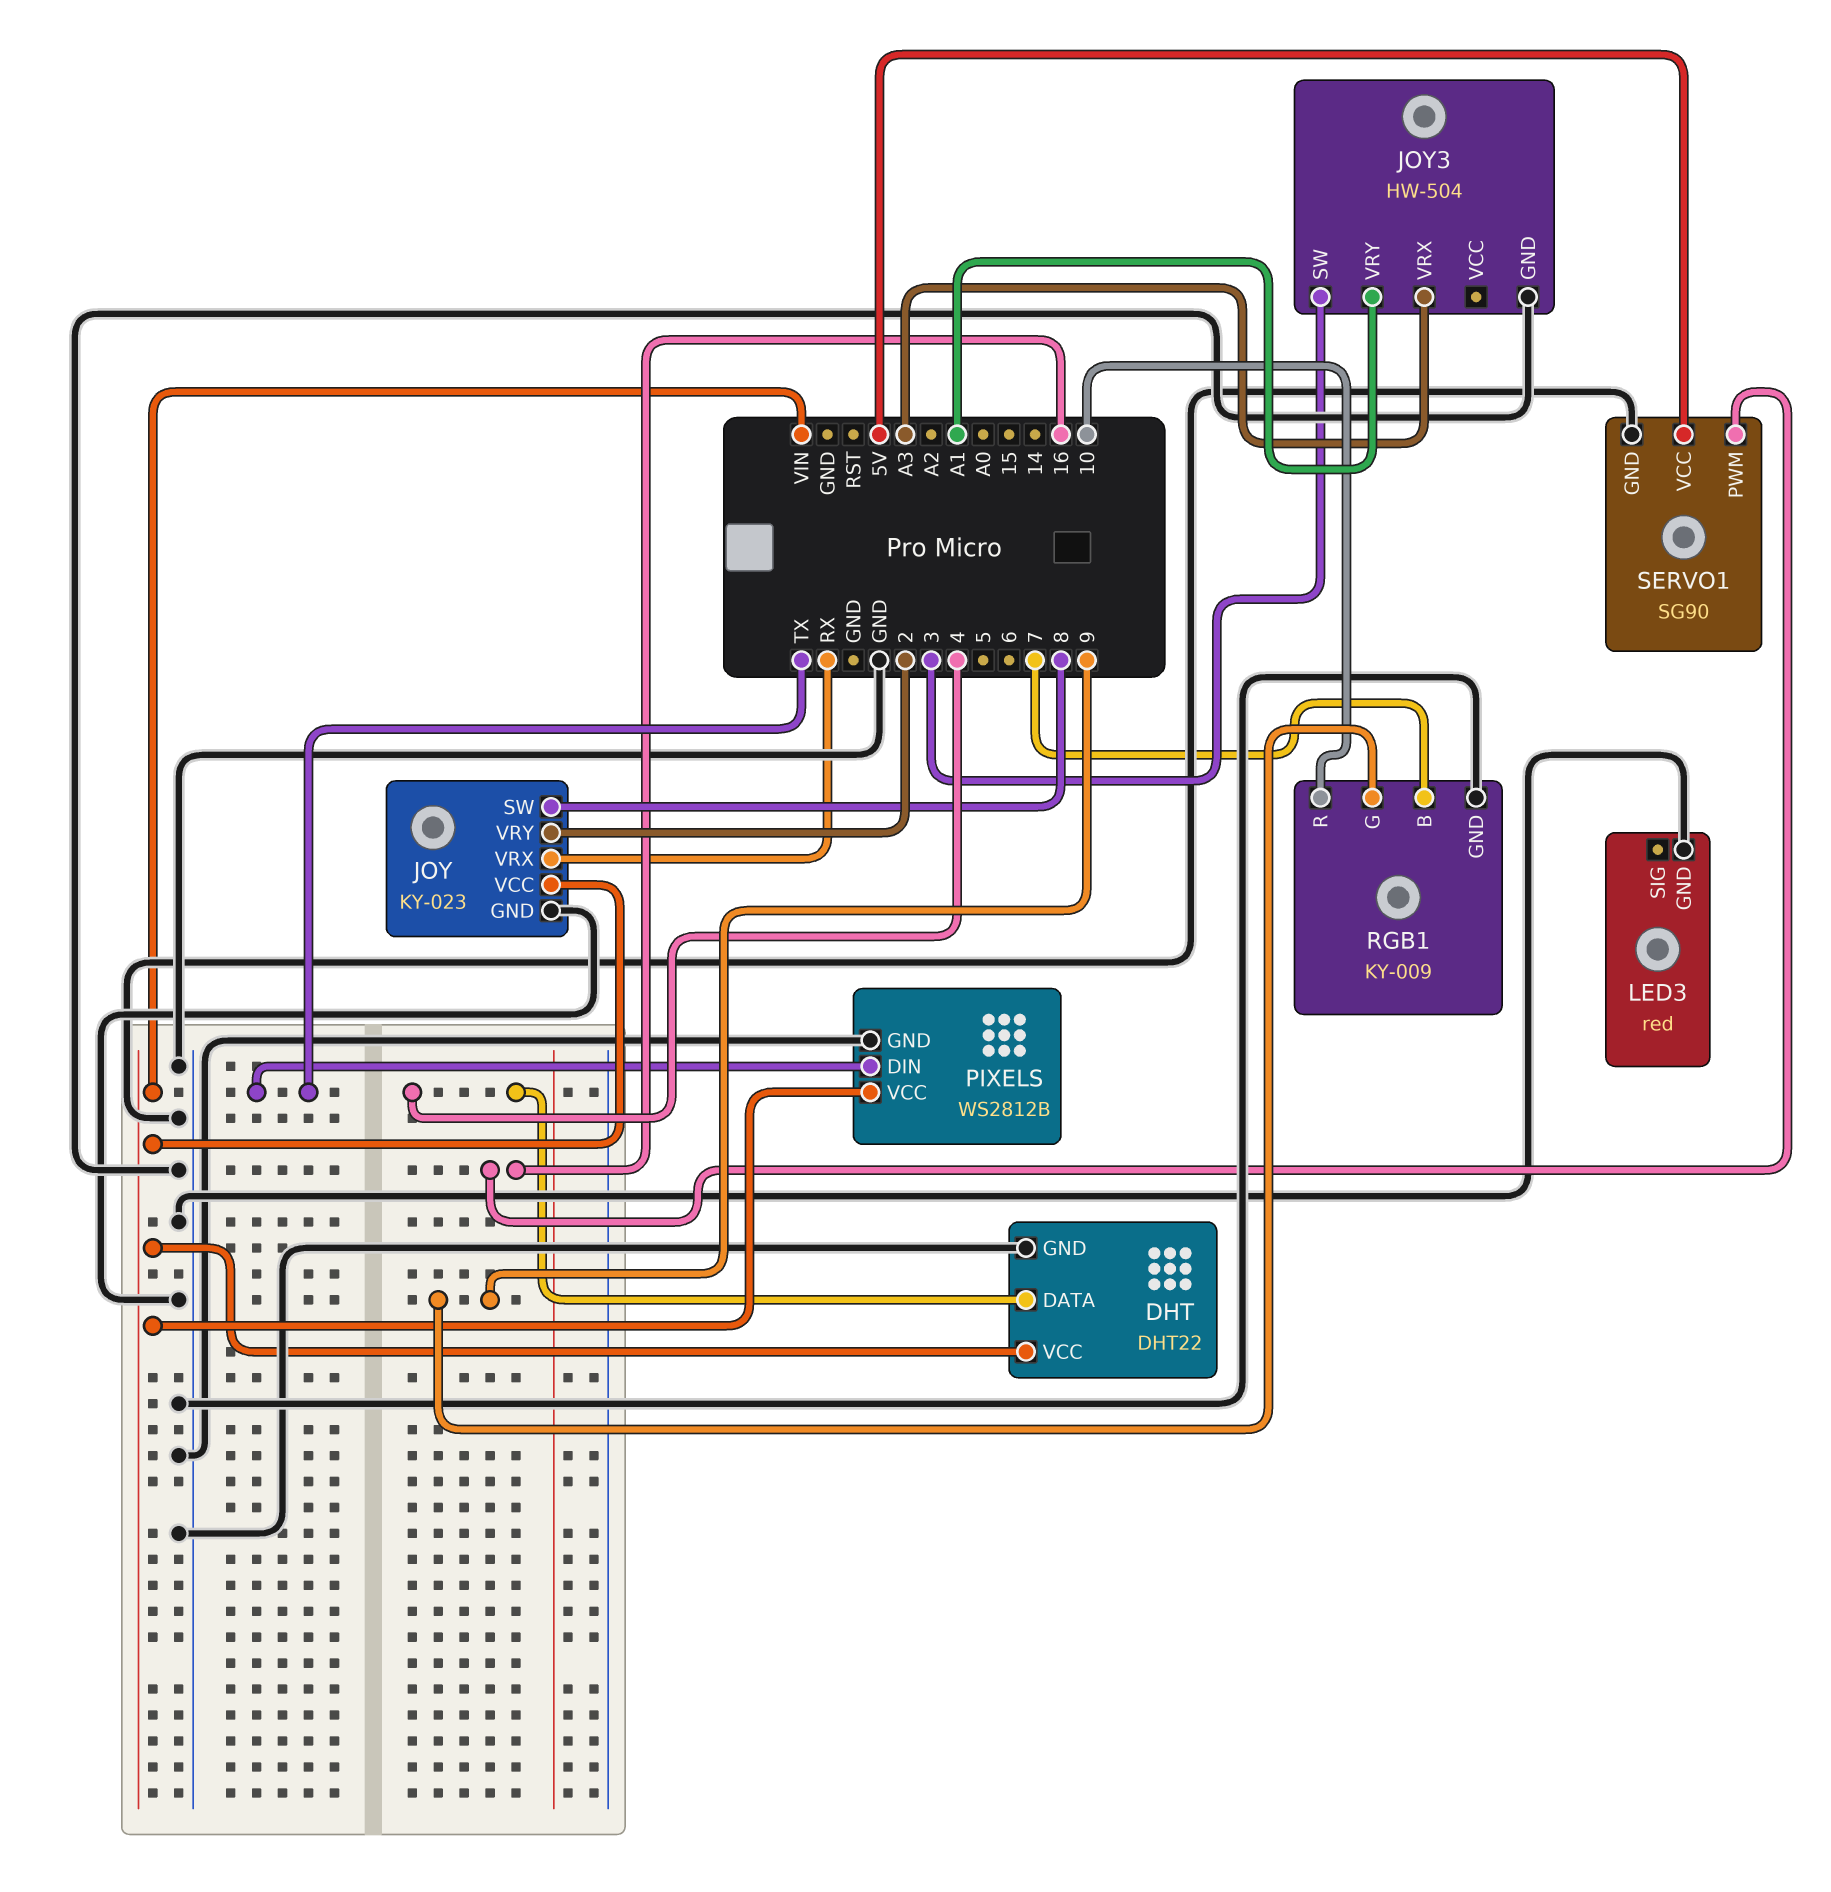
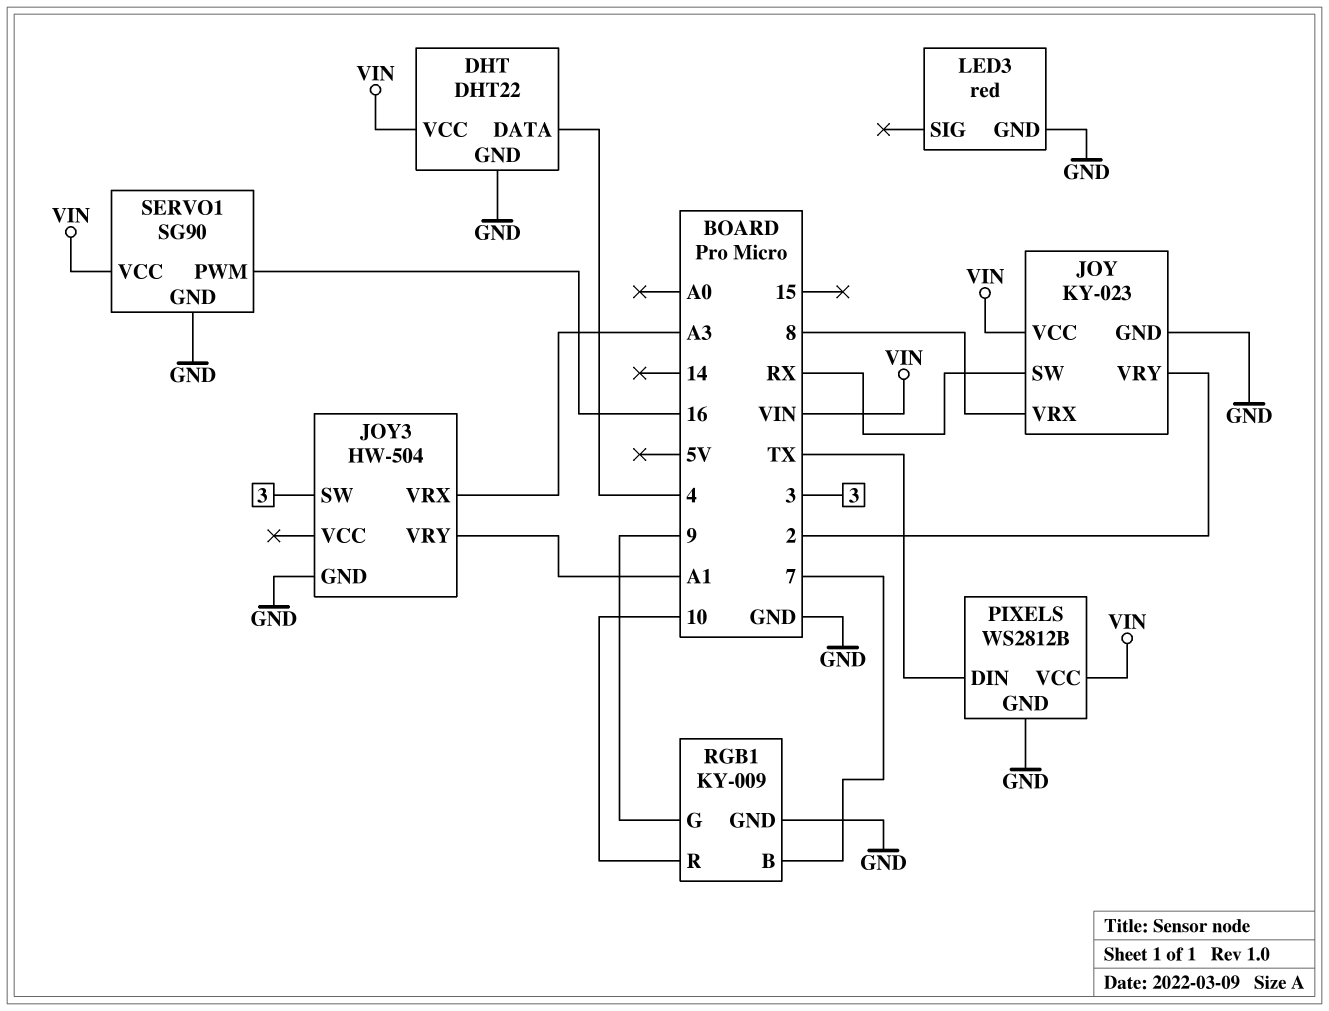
JOY pin SW: 8 -> RX
JOY pin VRX: RX -> 8
SERVO1 pin VCC: 5V -> VIN

